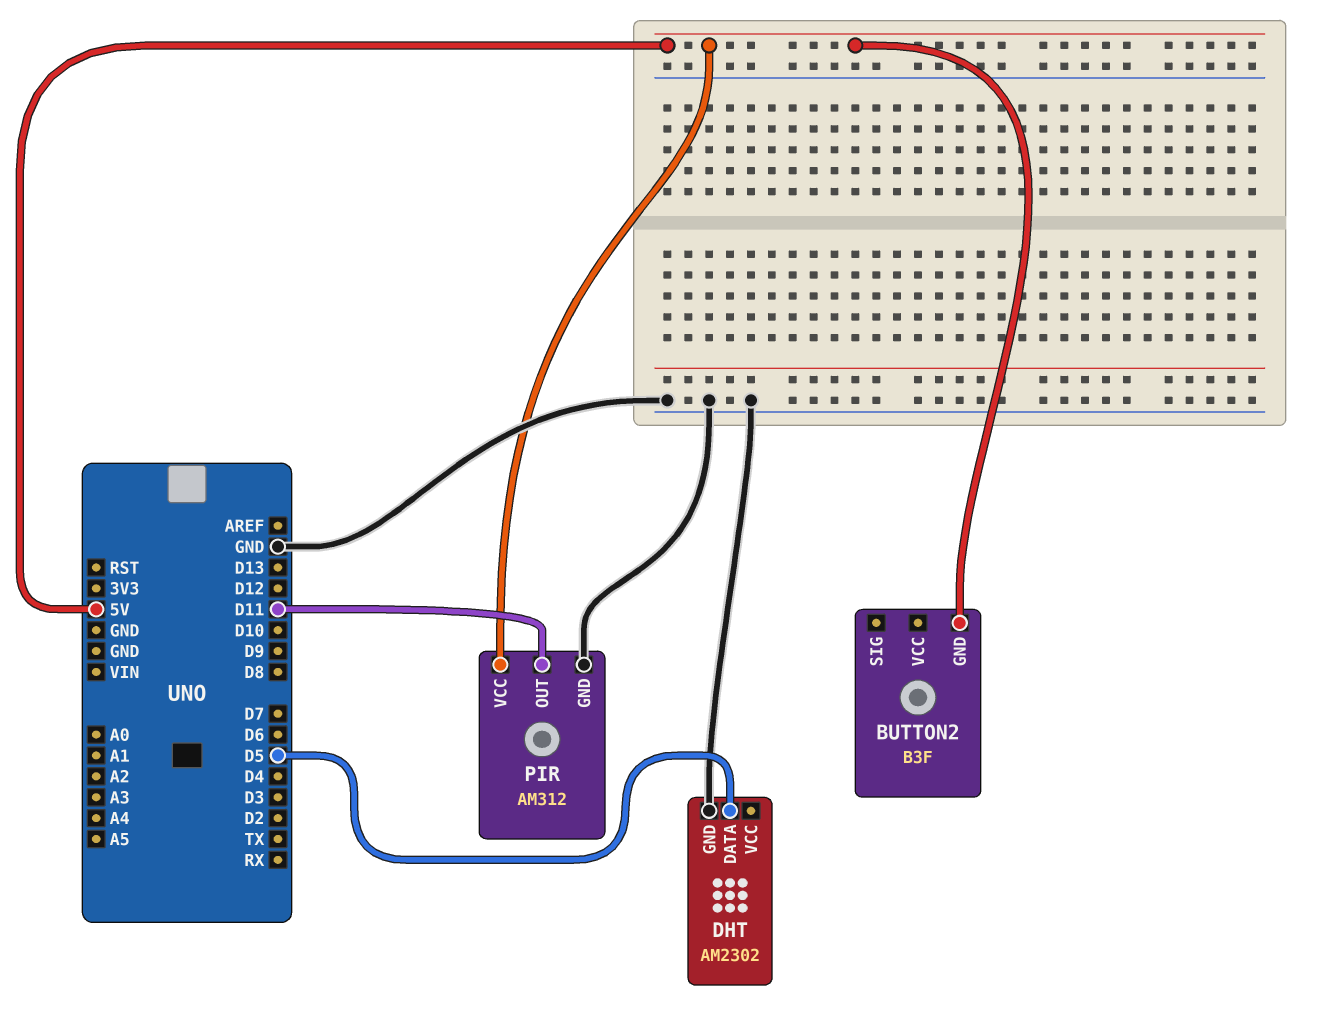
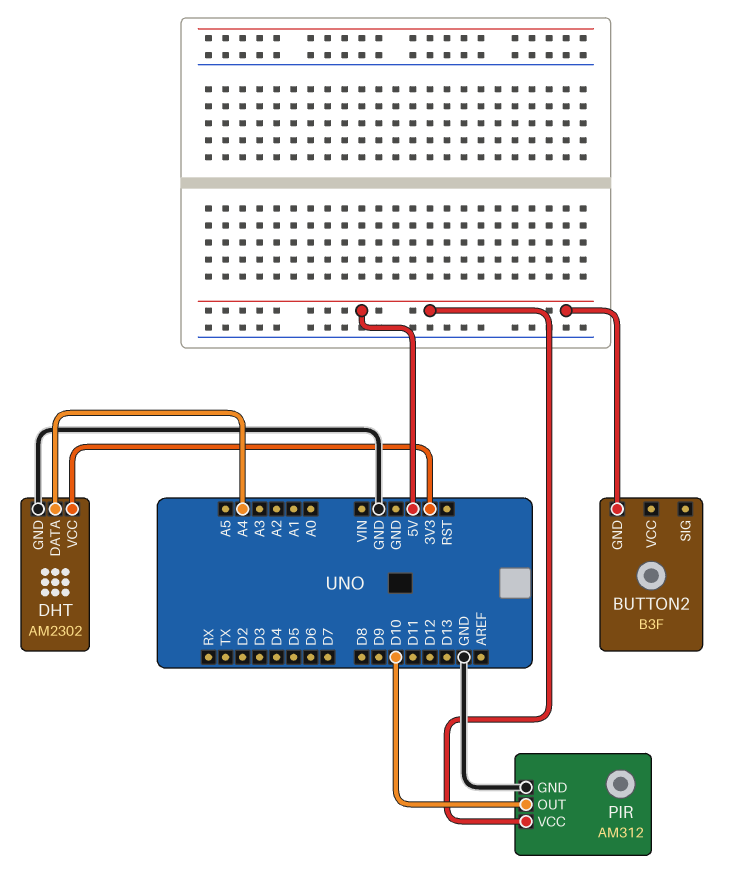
DHT pin DATA: D5 -> A4
DHT pin VCC: none -> 3V3
PIR pin OUT: D11 -> D10

